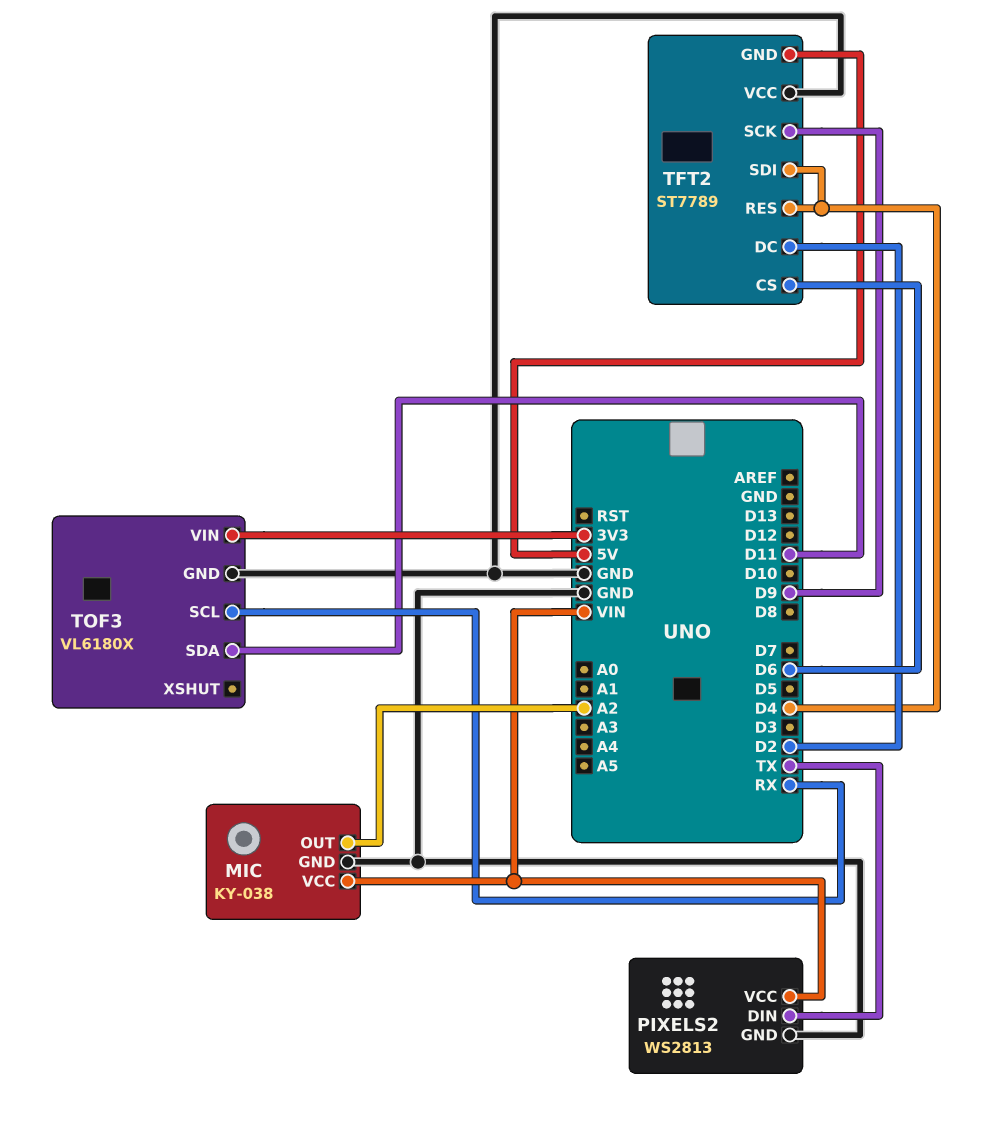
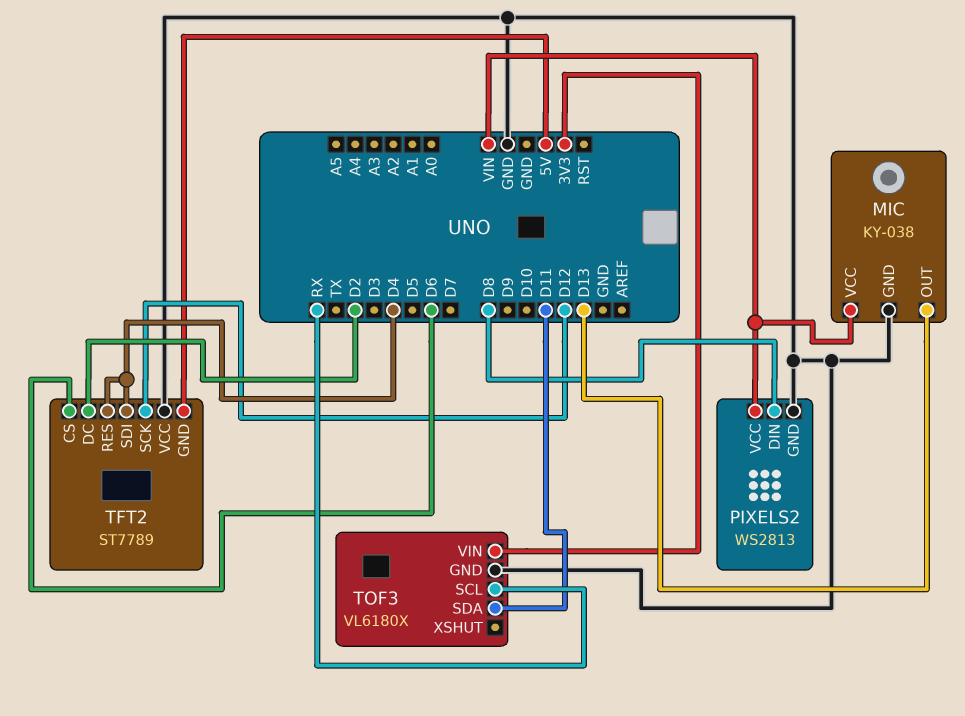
MIC pin OUT: A2 -> D13
PIXELS2 pin DIN: TX -> D8
TFT2 pin SCK: D9 -> D12

